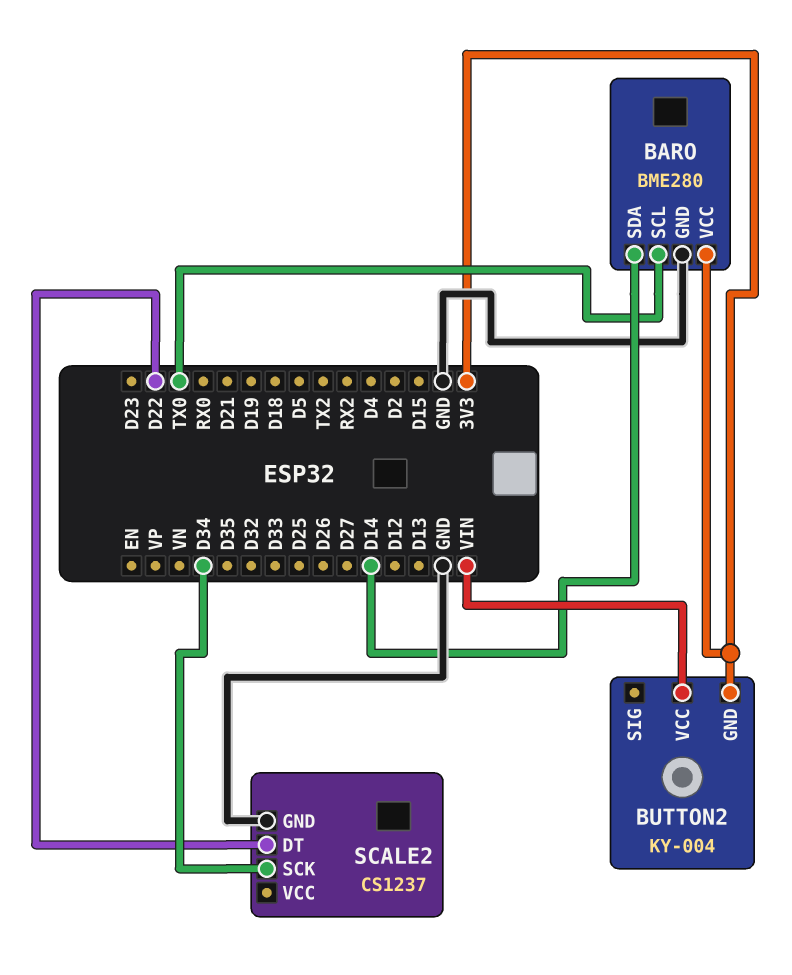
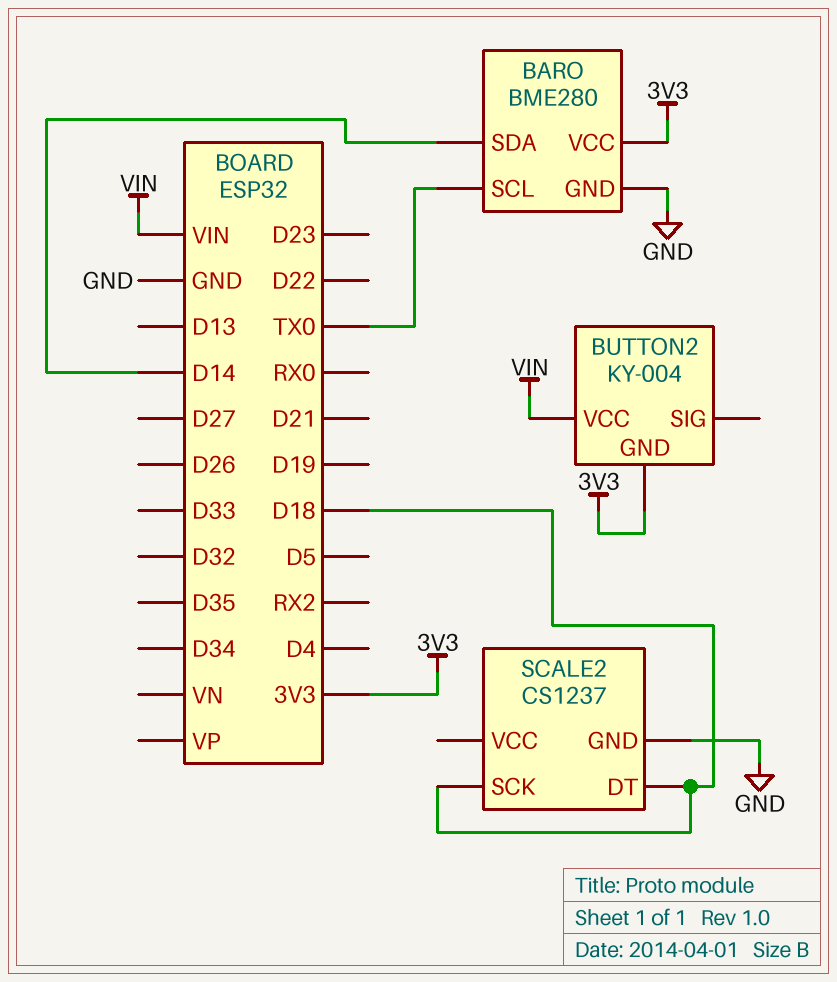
SCALE2 pin DT: D22 -> D18
SCALE2 pin SCK: D34 -> D18

